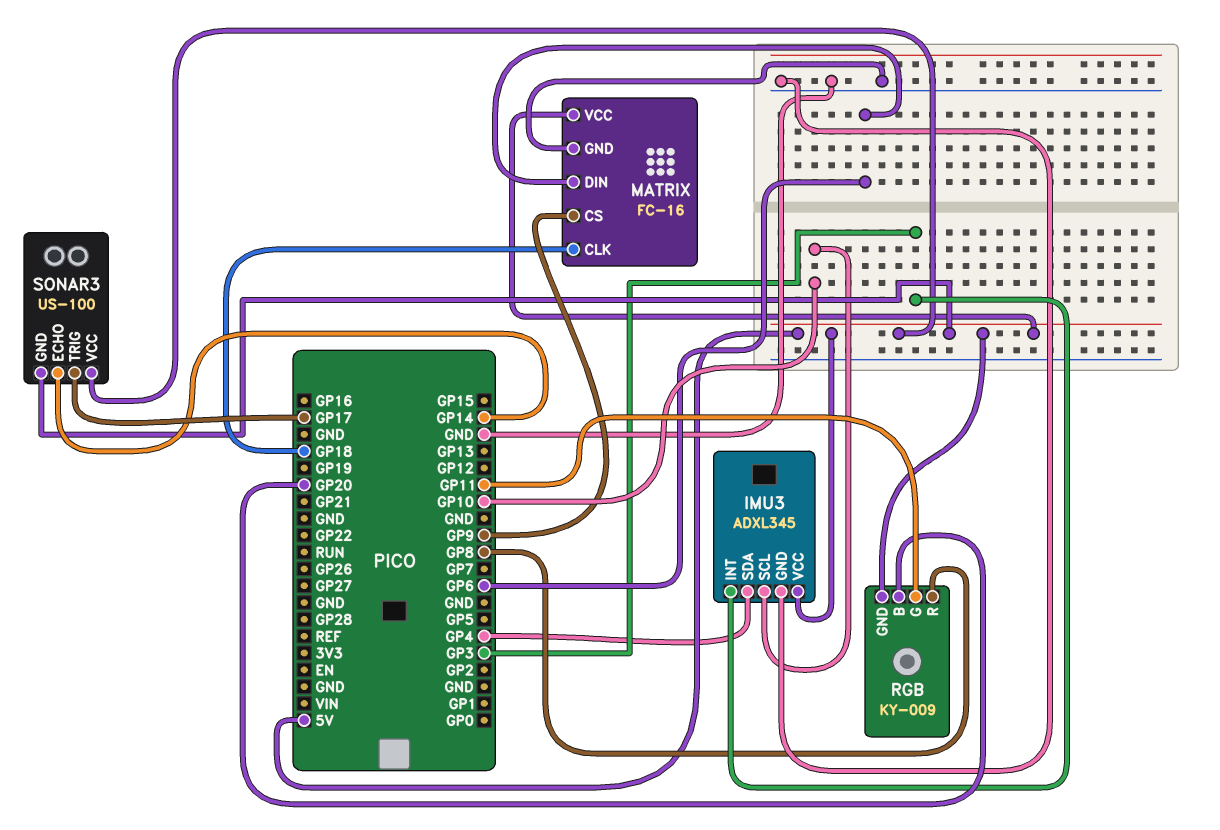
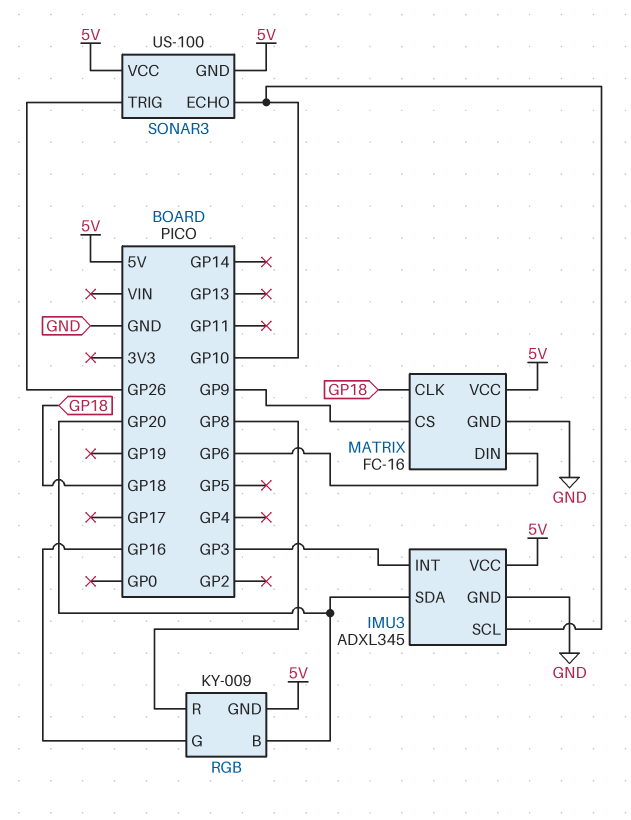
IMU3 pin SDA: GP4 -> GP20
RGB pin G: GP11 -> GP16
SONAR3 pin ECHO: GP14 -> GP10
SONAR3 pin TRIG: GP17 -> GP26

